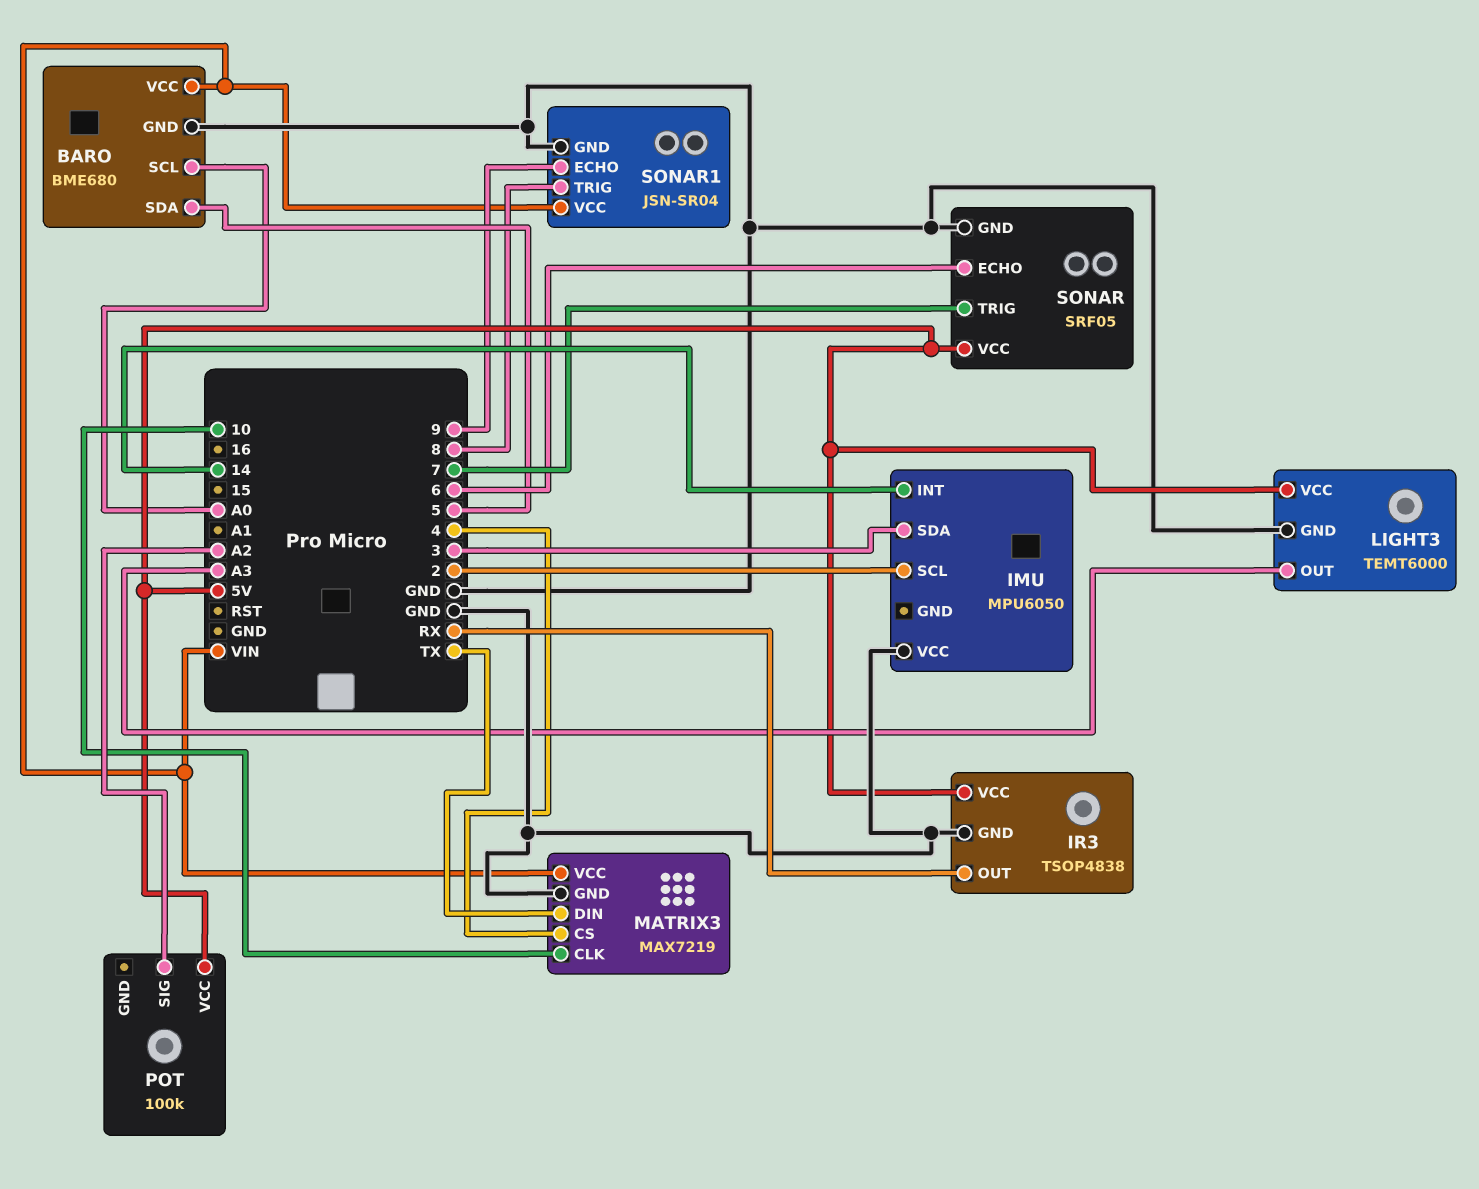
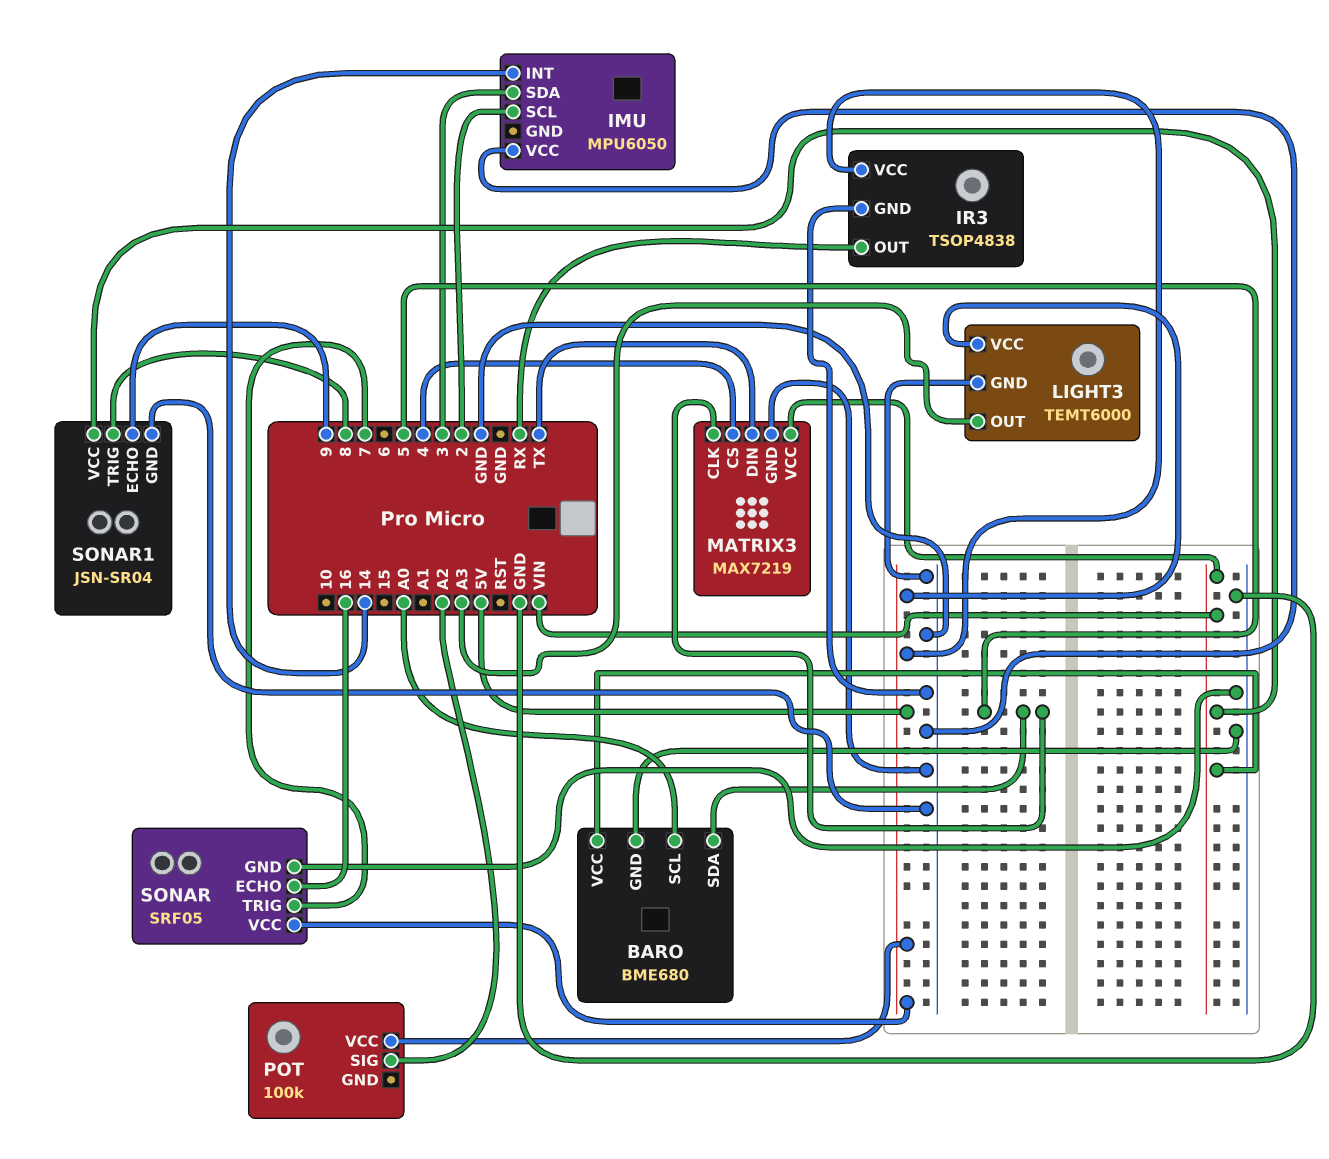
MATRIX3 pin CLK: 10 -> 5
SONAR pin ECHO: 6 -> 16

